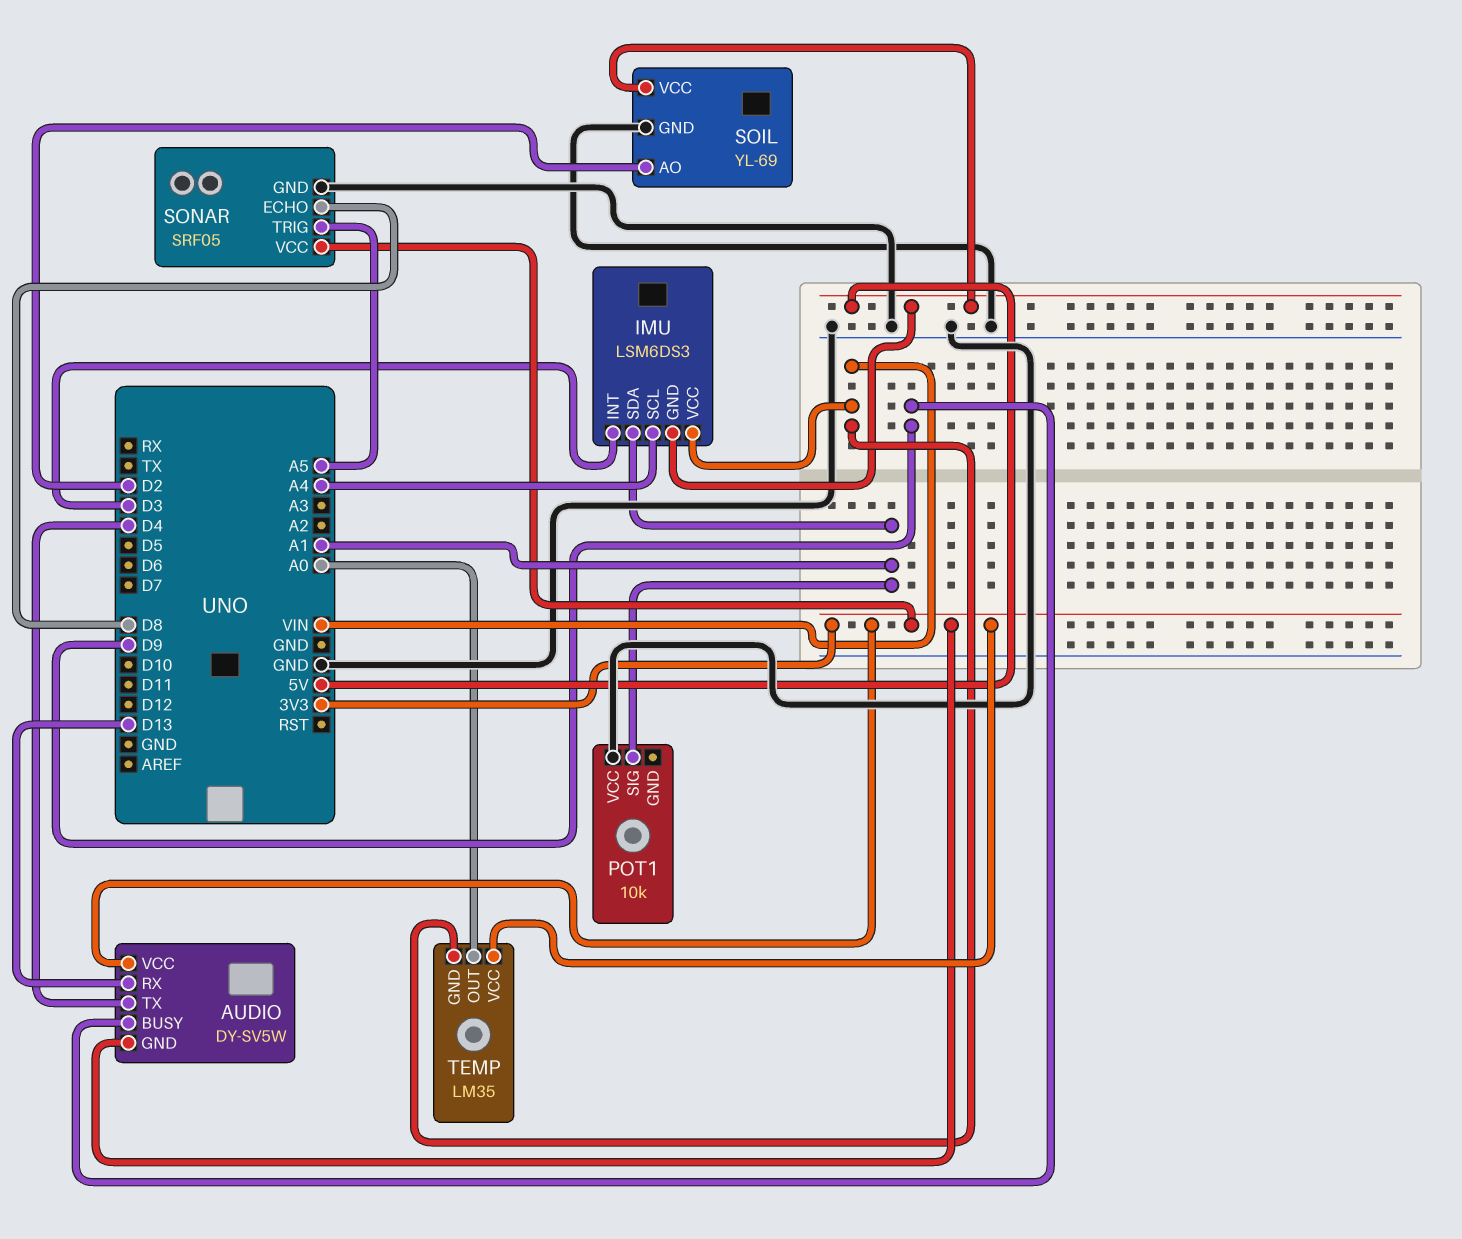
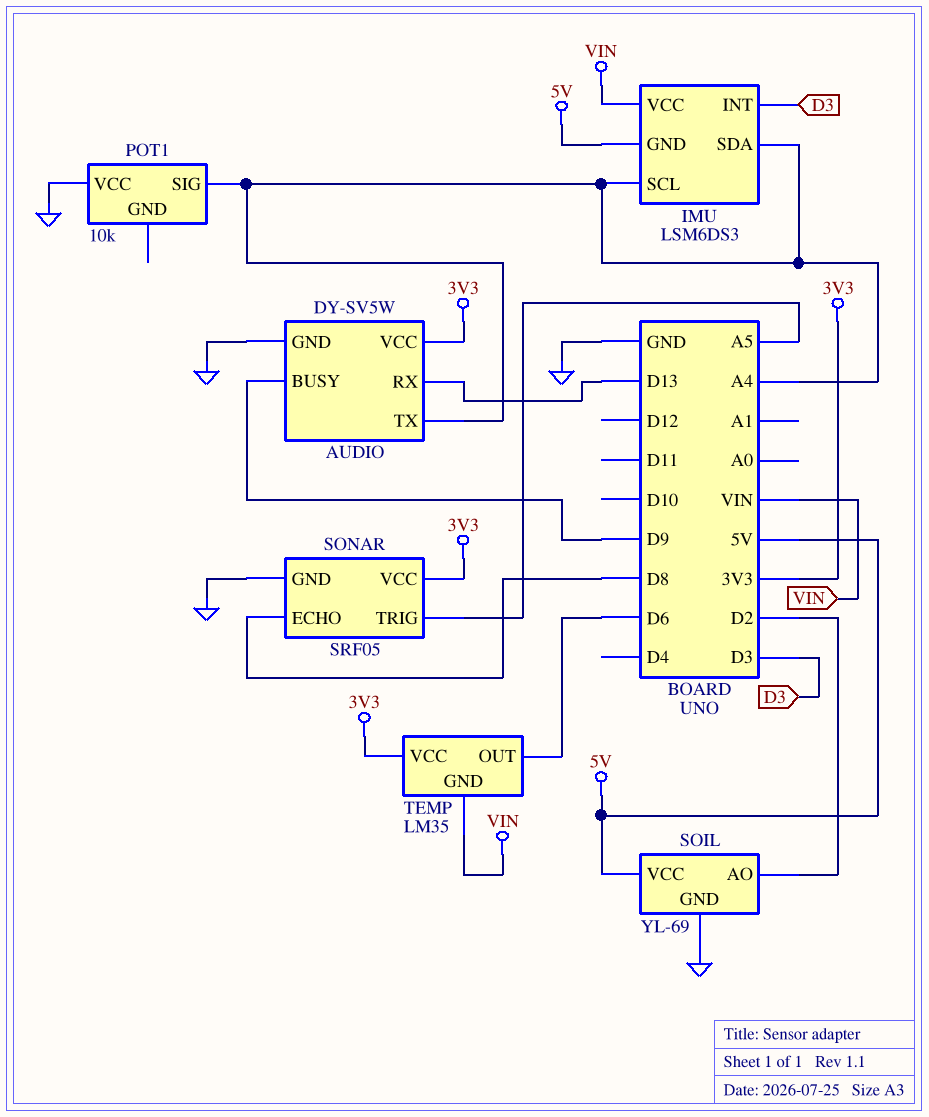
AUDIO pin GND: 3V3 -> GND
AUDIO pin TX: D4 -> A4
IMU pin SDA: A1 -> A4
POT1 pin SIG: A1 -> A4
TEMP pin OUT: A0 -> D6

